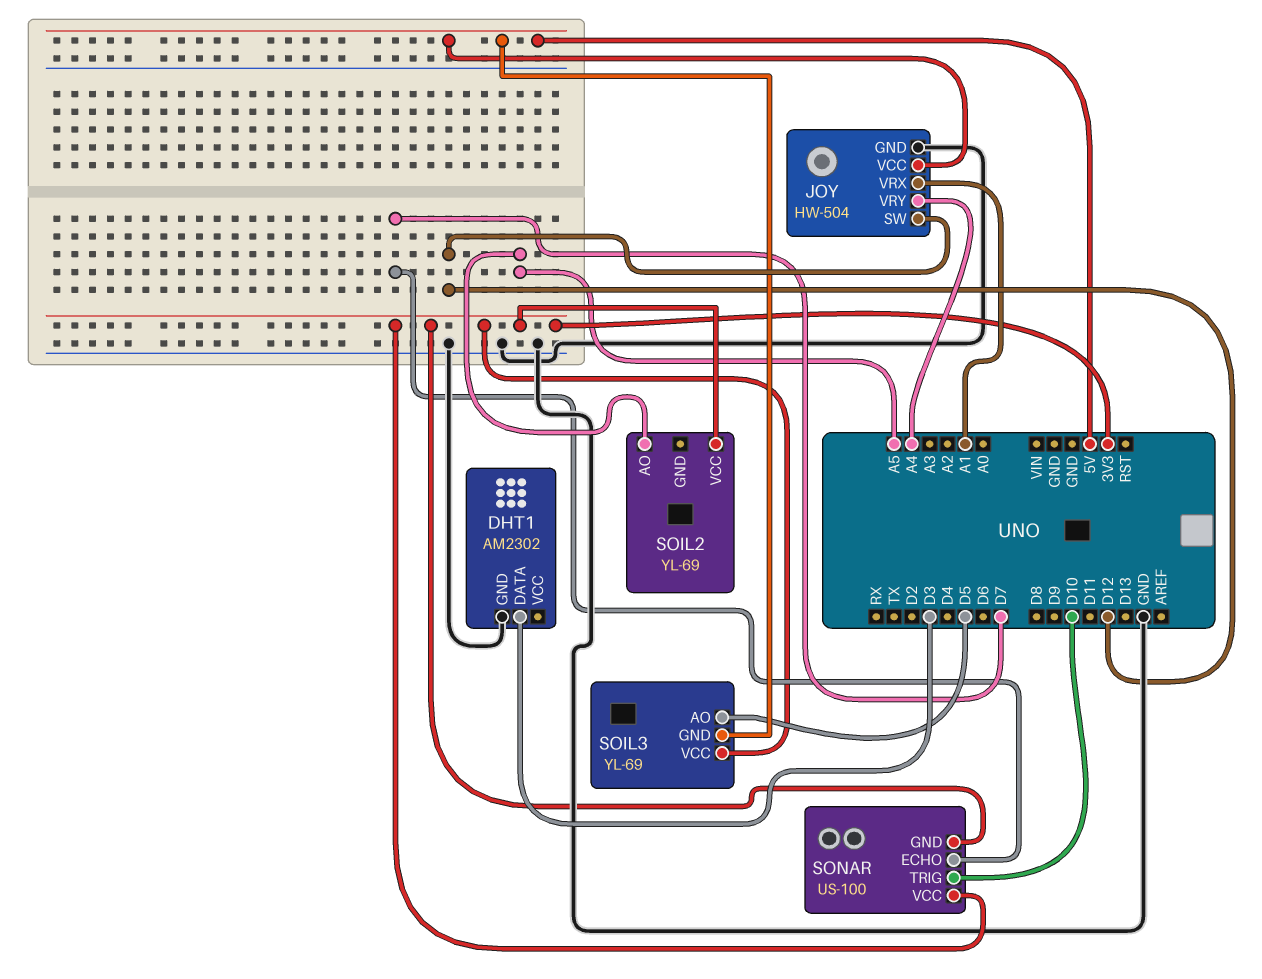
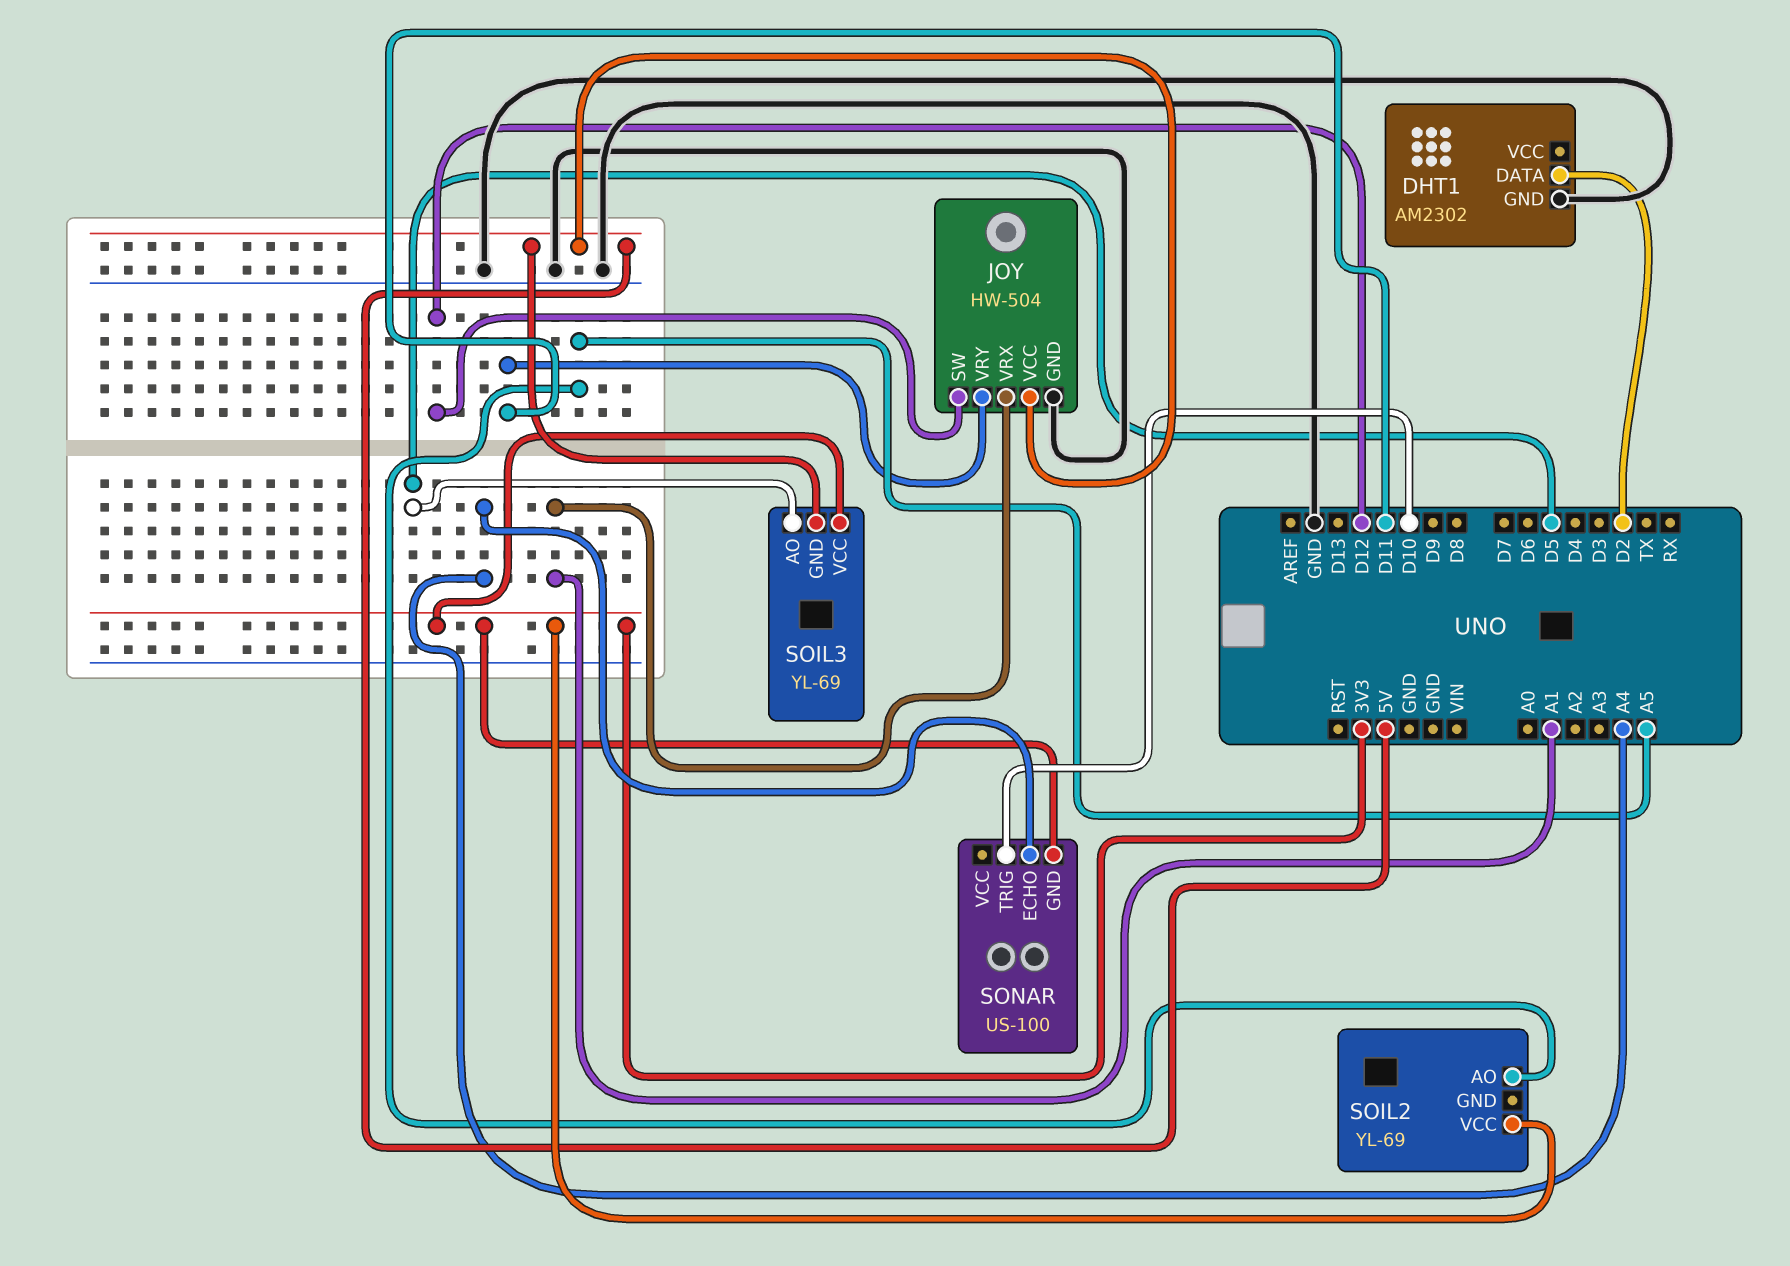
DHT1 pin DATA: D3 -> D2
JOY pin VRY: A4 -> D11
SONAR pin ECHO: D7 -> A4
SONAR pin VCC: 3V3 -> none

